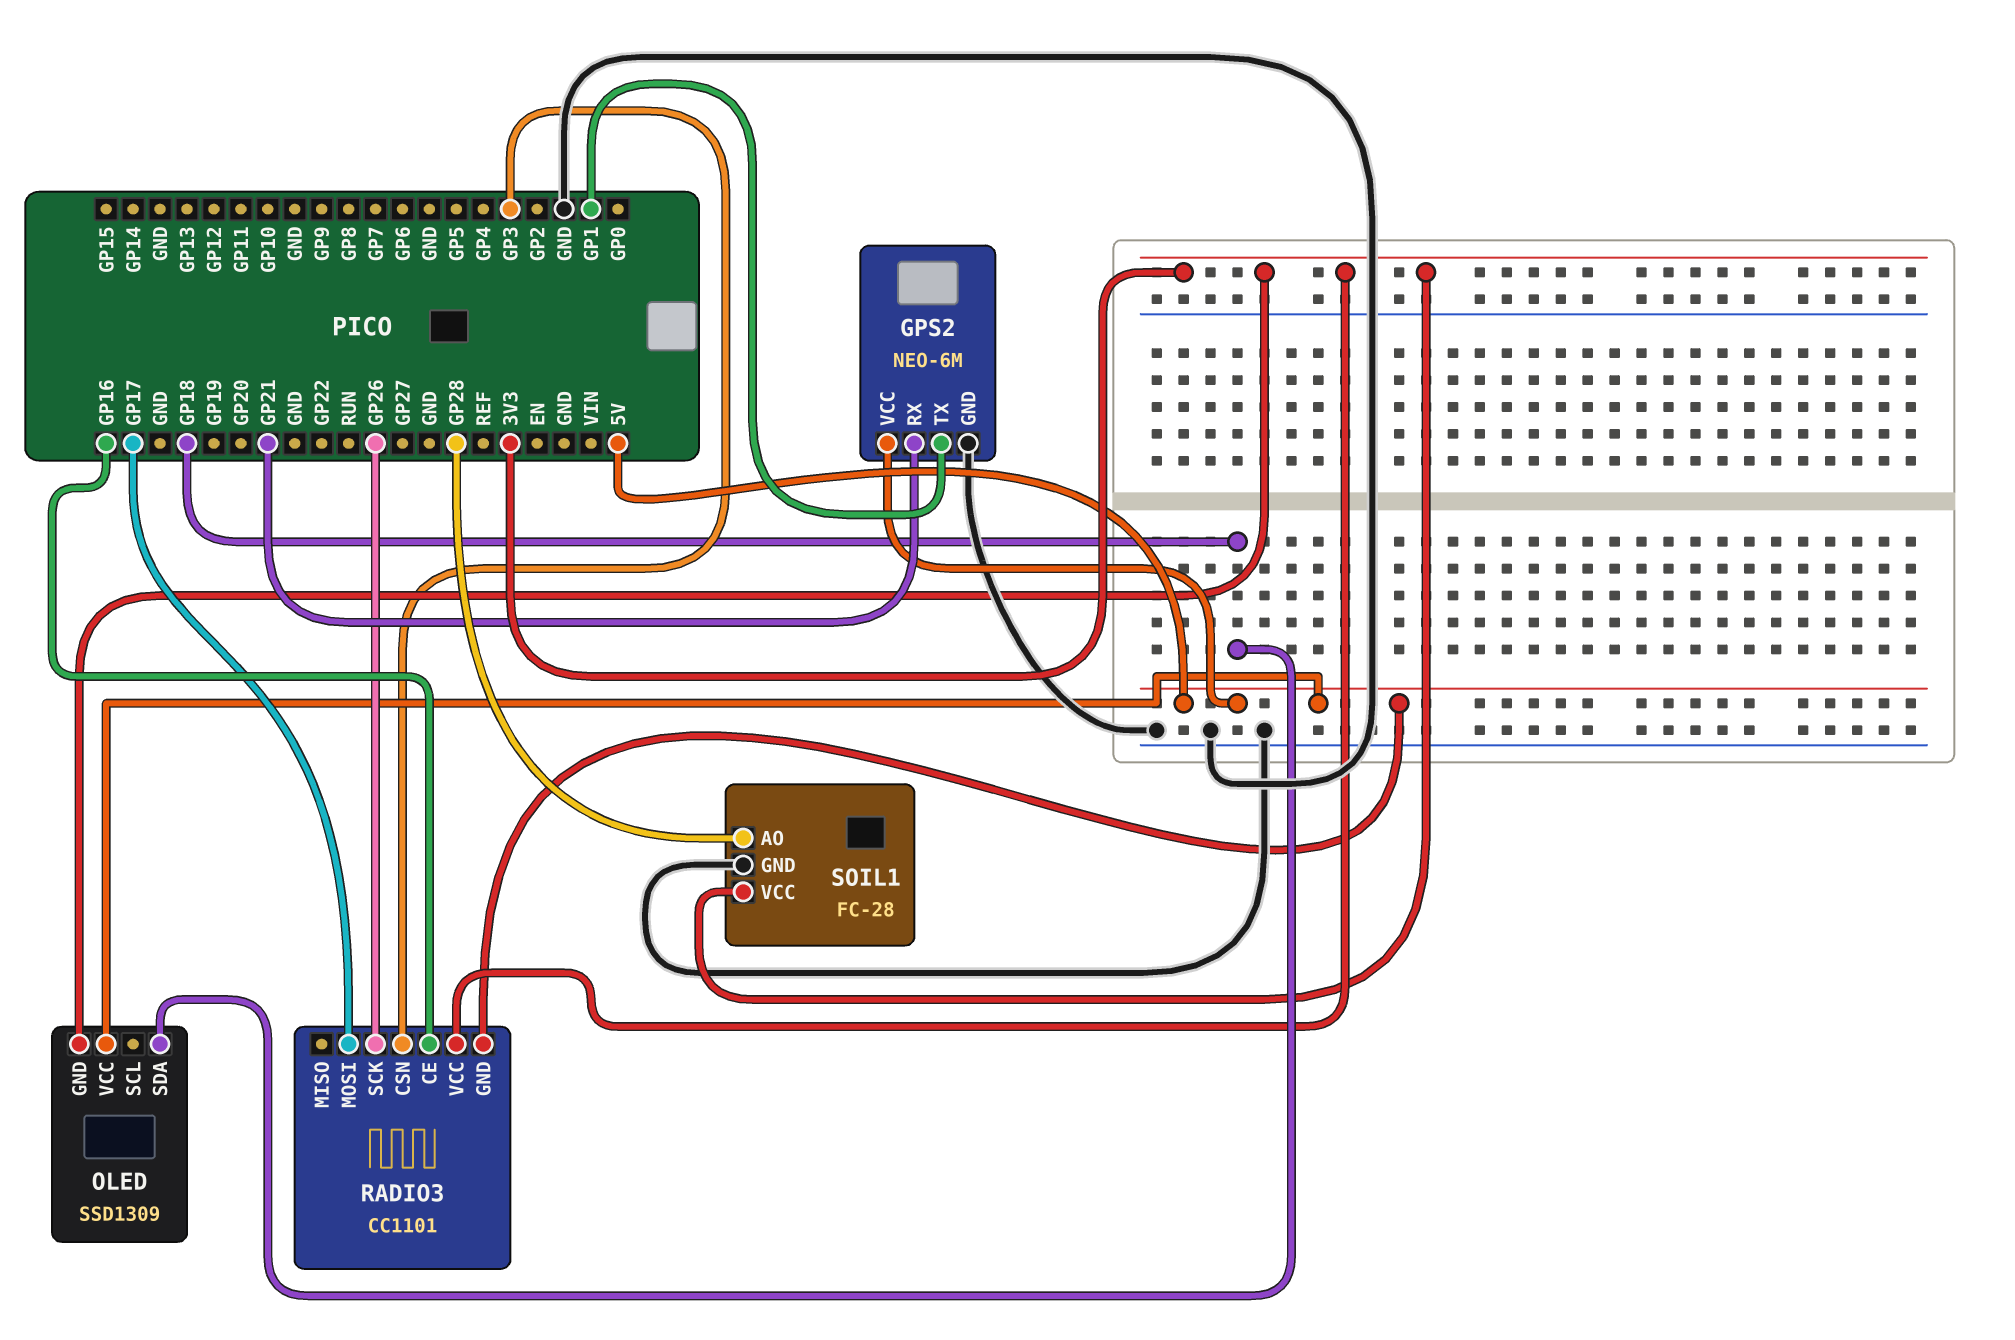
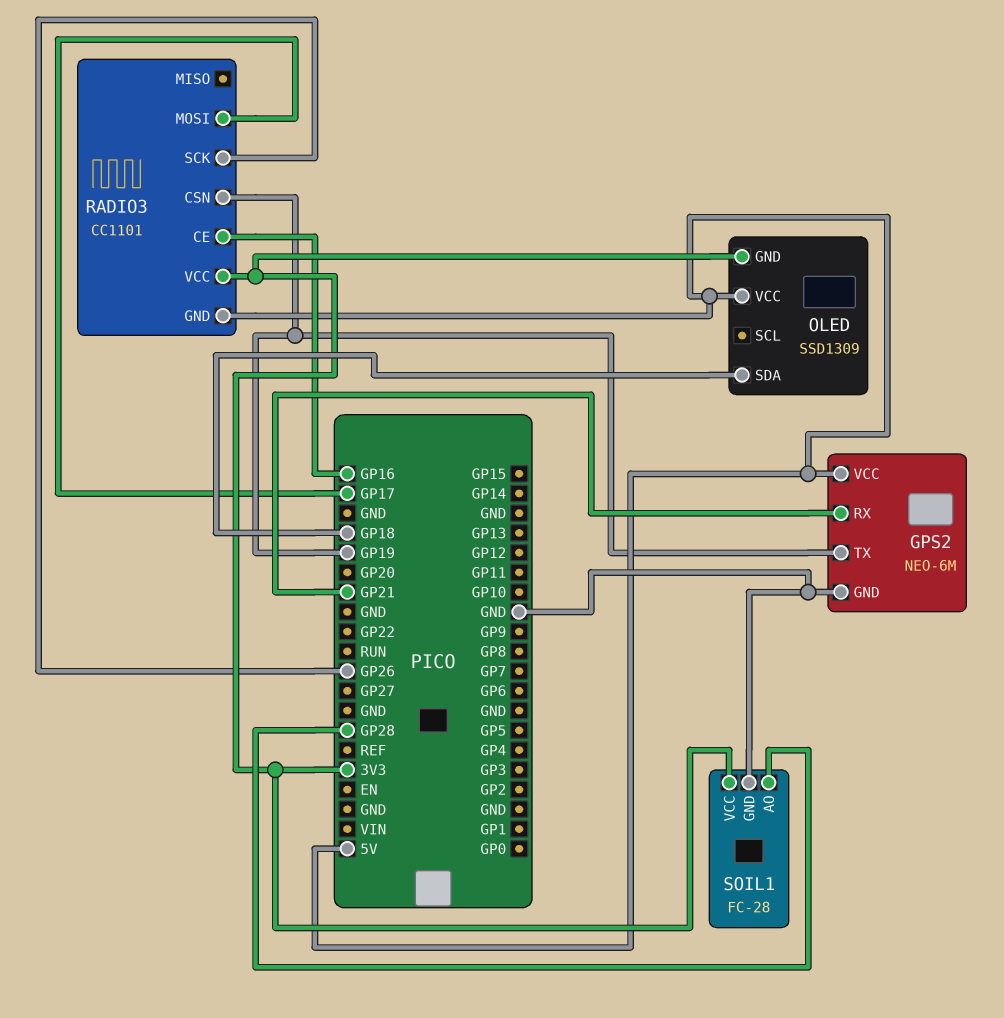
GPS2 pin TX: GP1 -> GP19
RADIO3 pin CSN: GP3 -> GP19

